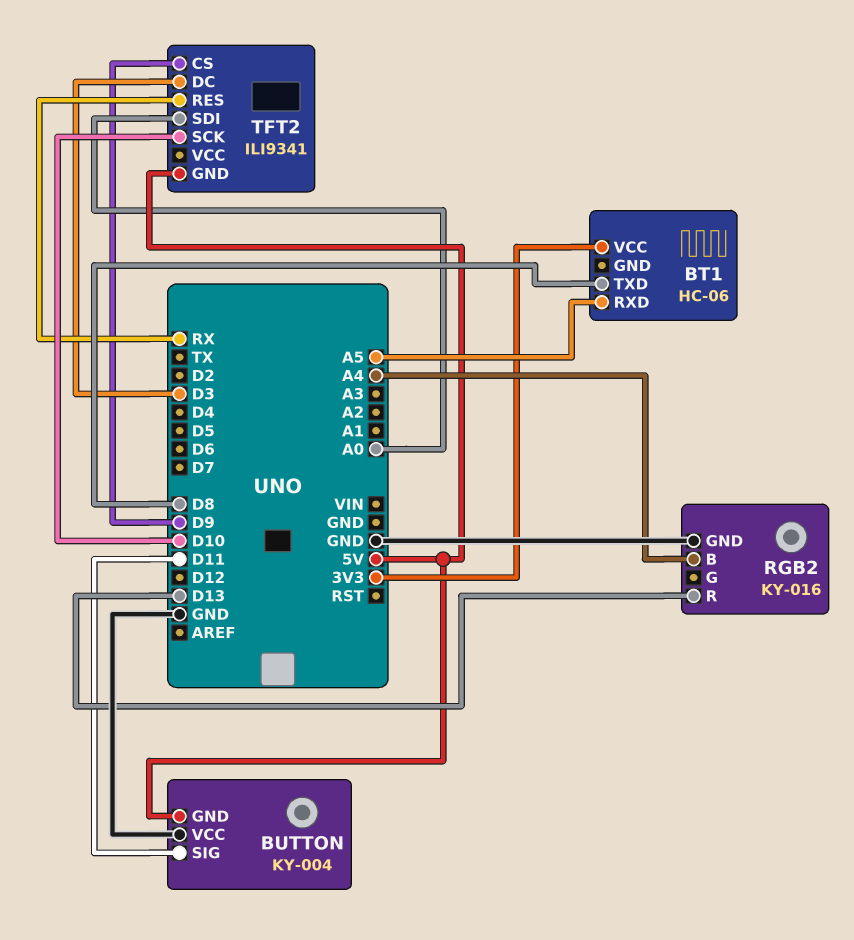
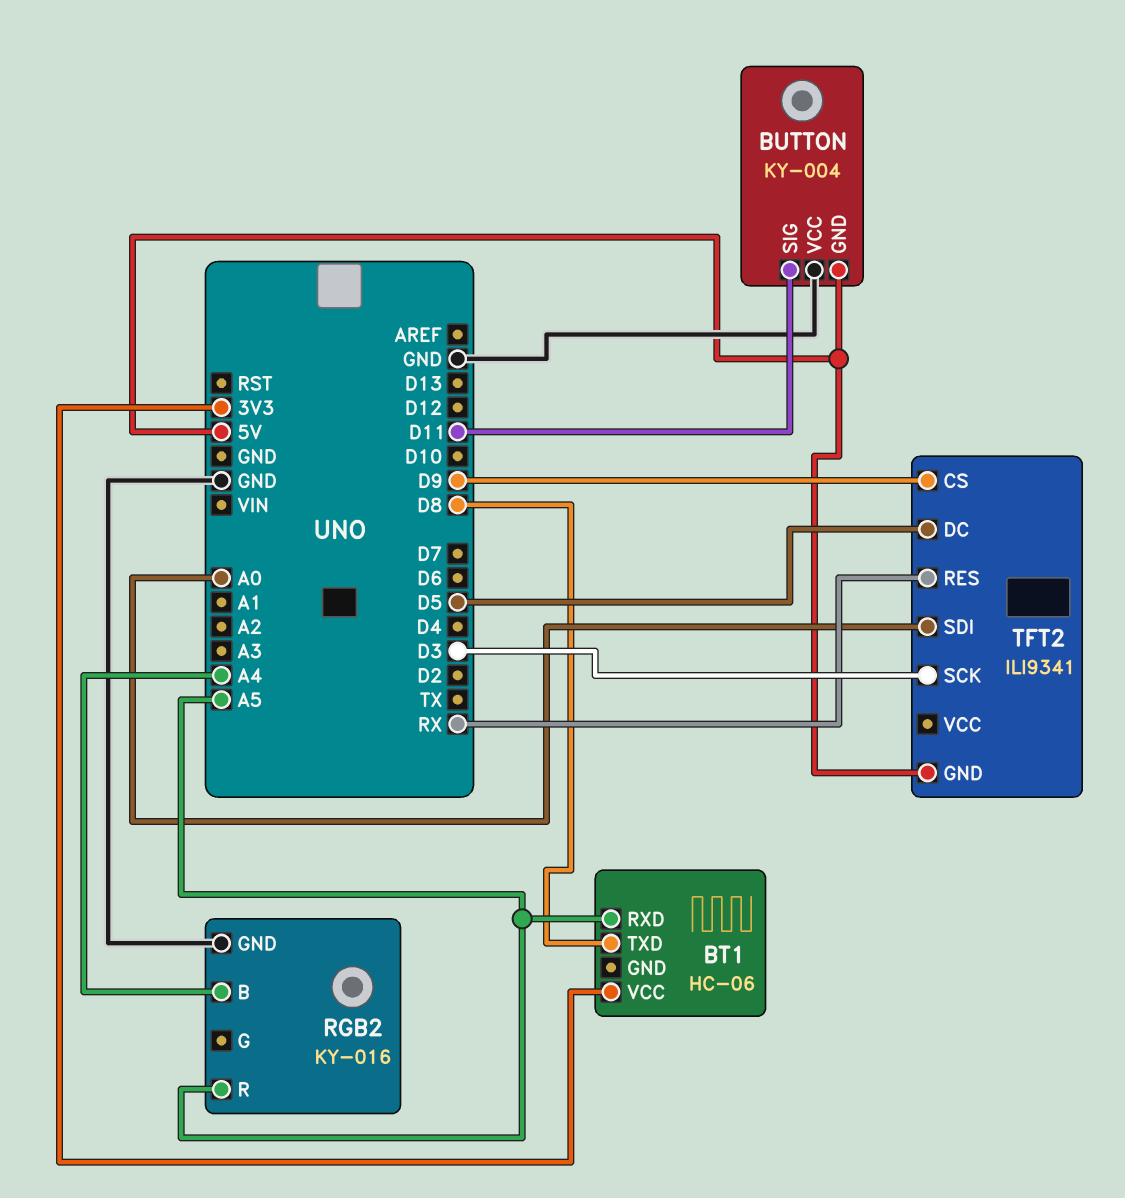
RGB2 pin R: D13 -> A5
TFT2 pin DC: D3 -> D5
TFT2 pin SCK: D10 -> D3

